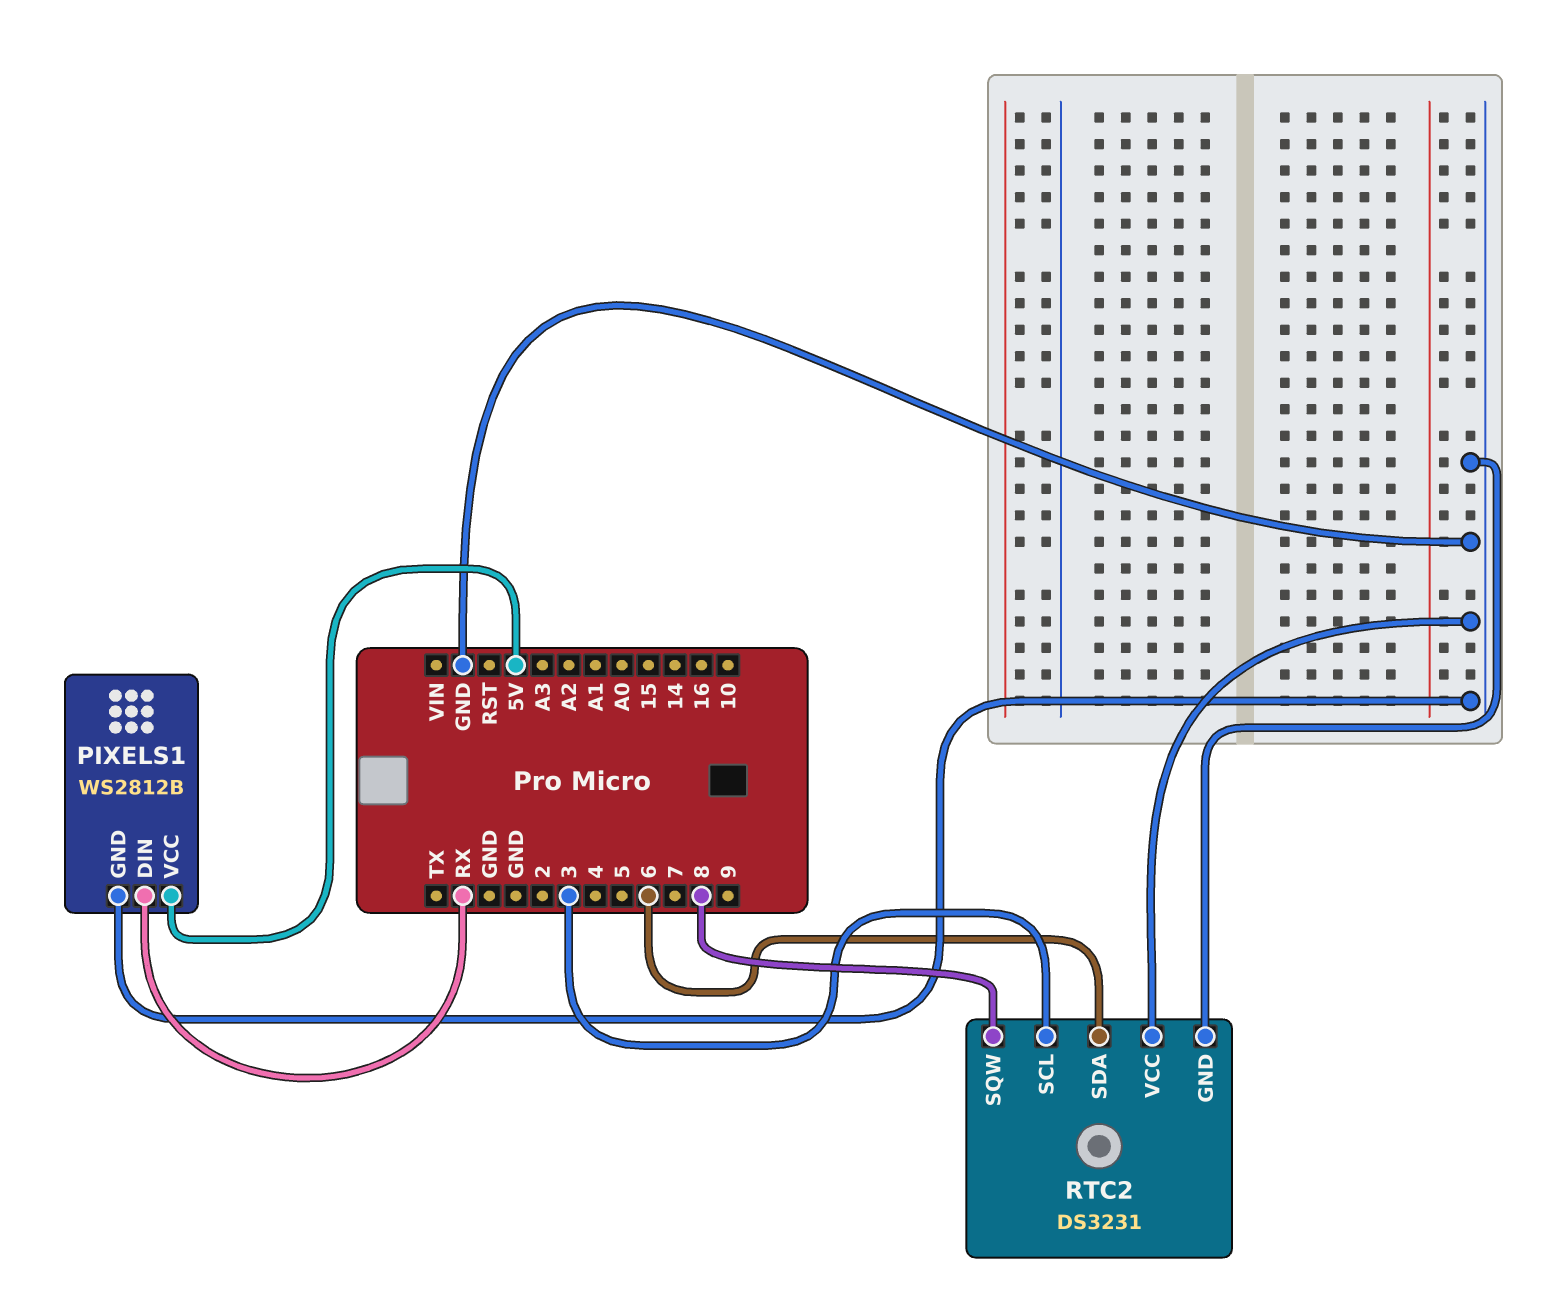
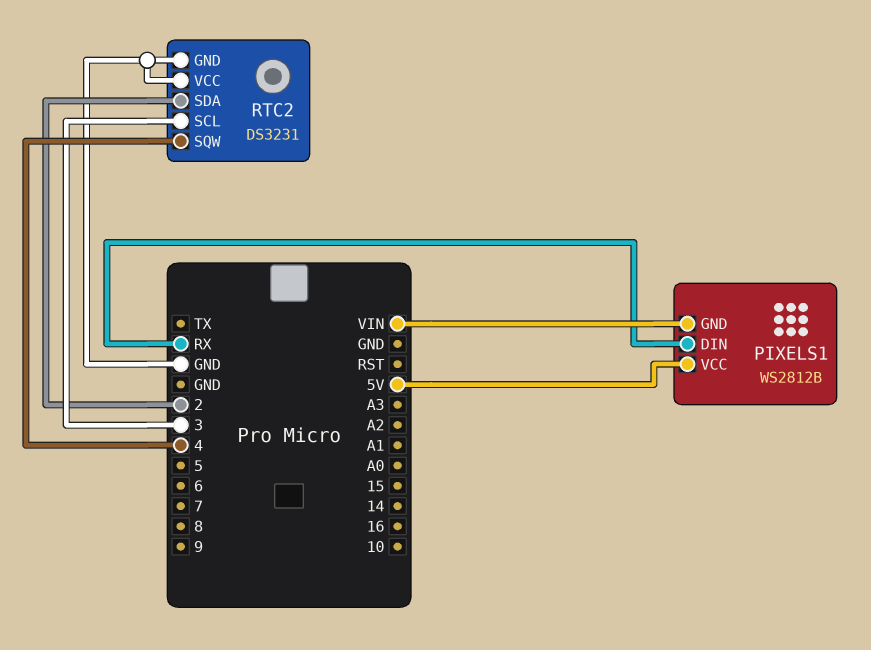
PIXELS1 pin GND: GND -> VIN
RTC2 pin SDA: 6 -> 2
RTC2 pin SQW: 8 -> 4

